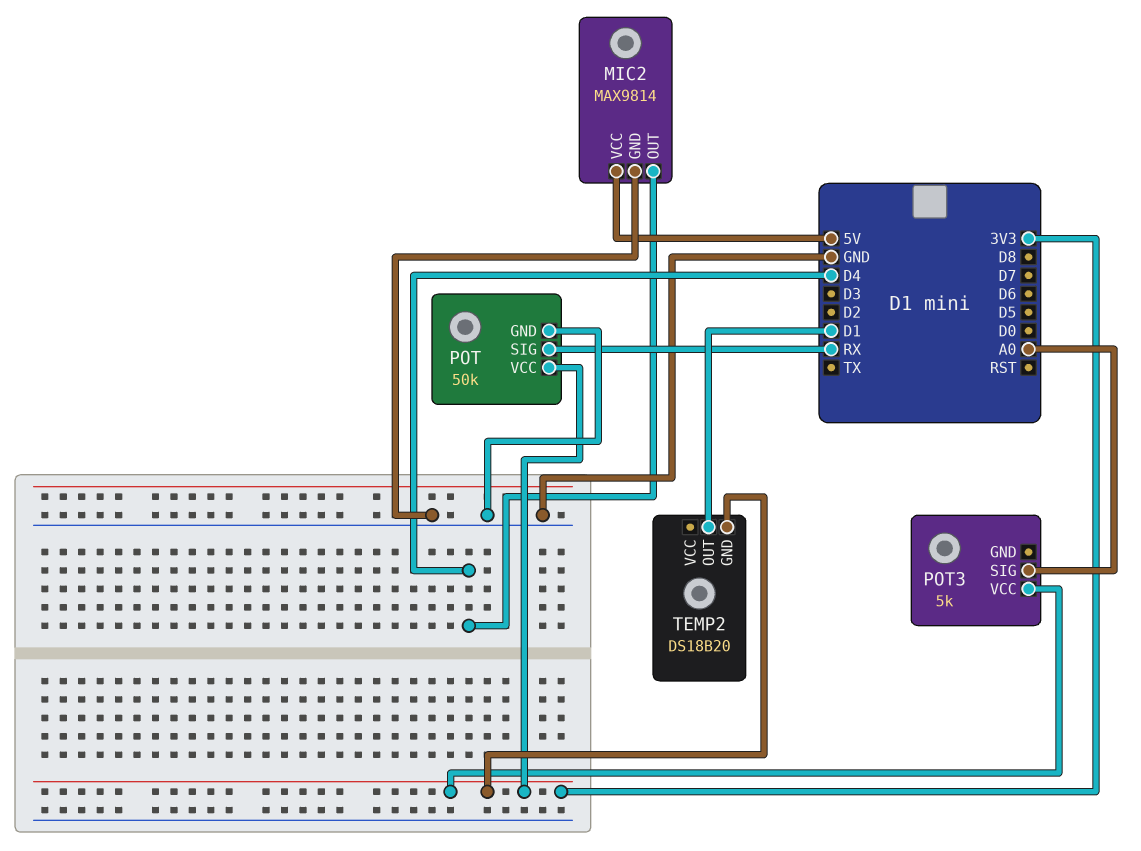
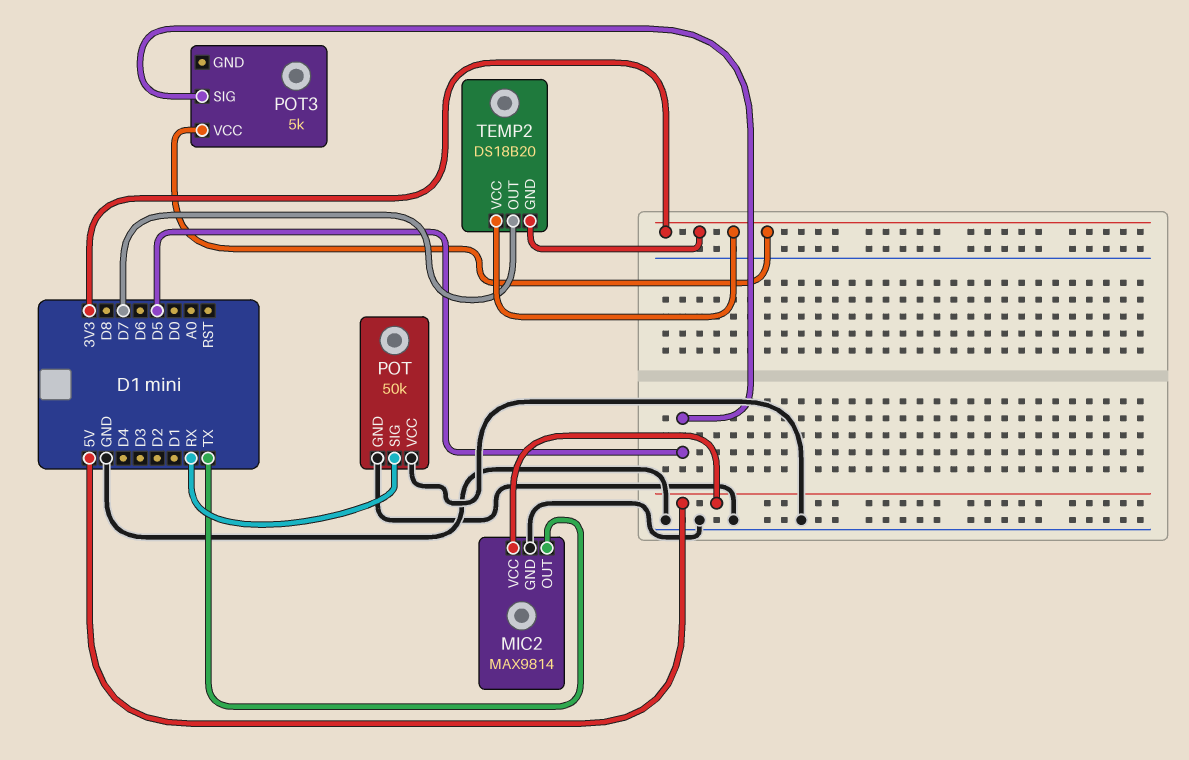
MIC2 pin OUT: D4 -> TX
POT pin VCC: 3V3 -> GND
POT3 pin SIG: A0 -> D5
TEMP2 pin OUT: D1 -> D7
TEMP2 pin VCC: none -> 3V3

